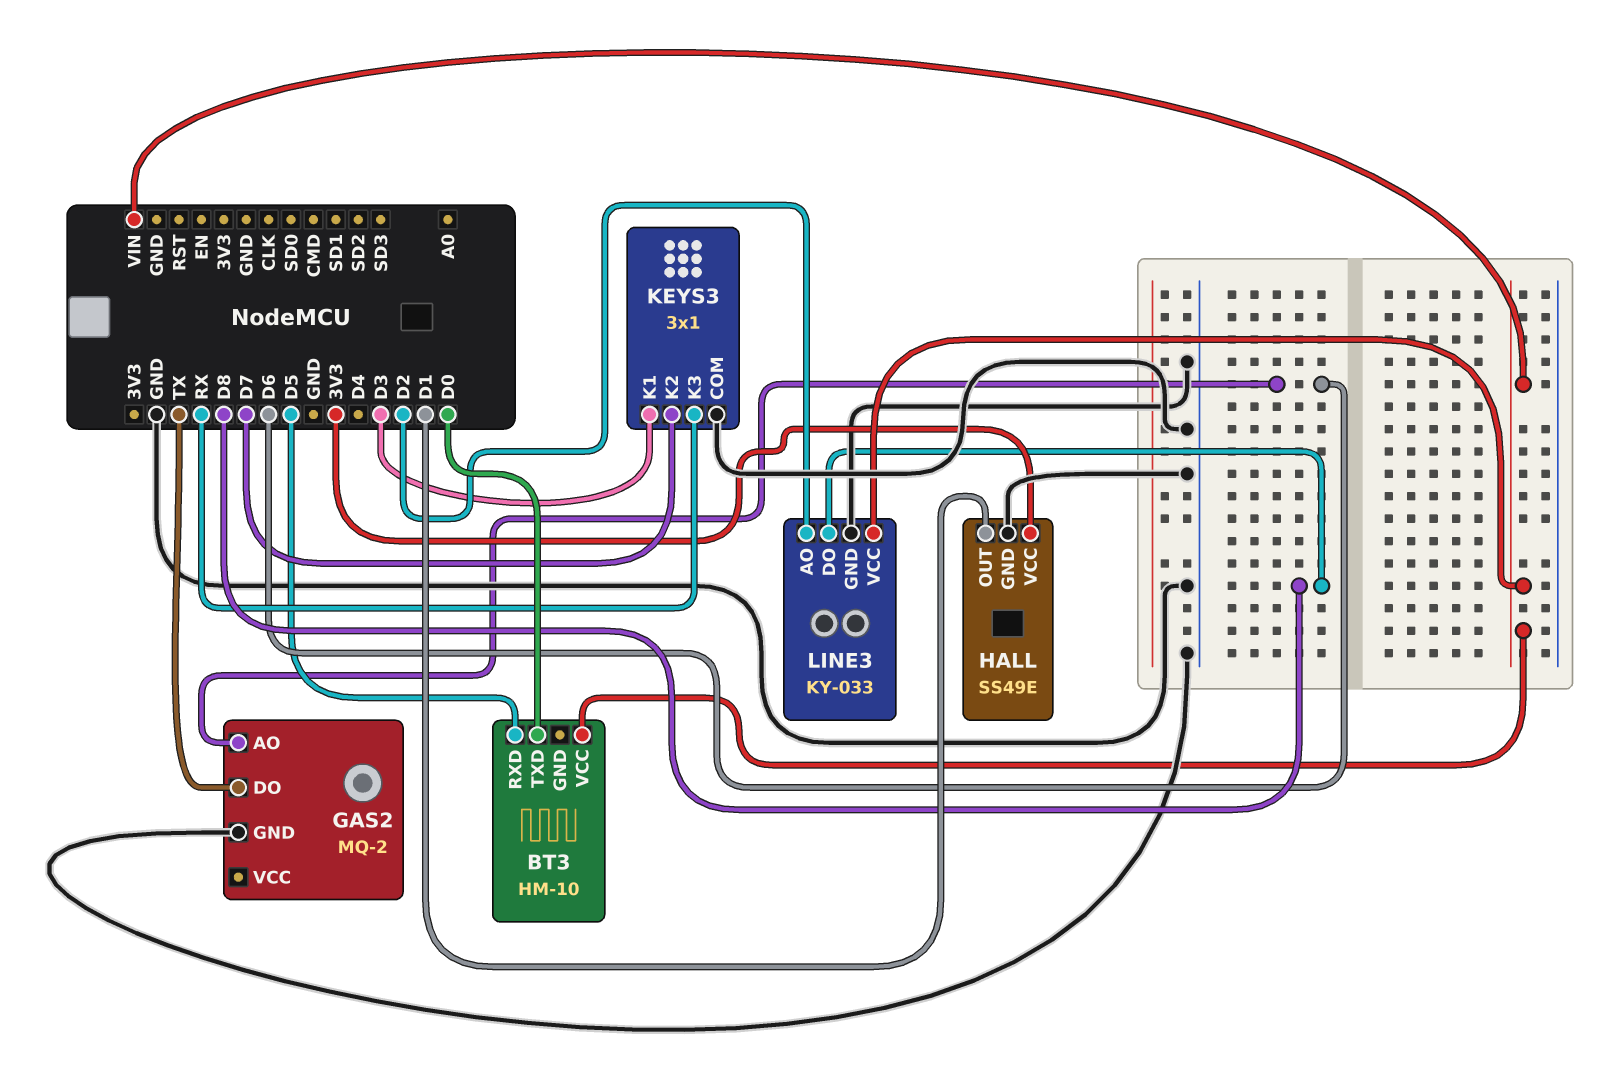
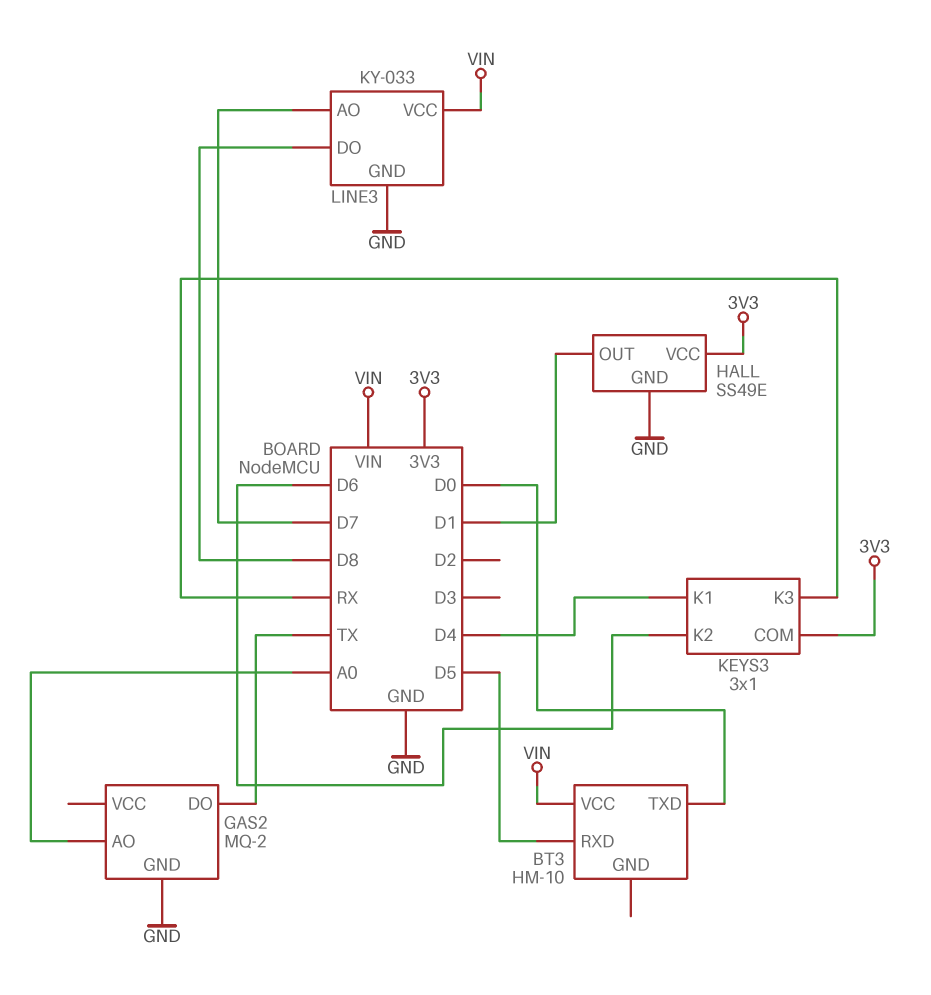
GAS2 pin AO: D6 -> A0
KEYS3 pin COM: GND -> 3V3
KEYS3 pin K1: D3 -> D4
KEYS3 pin K2: D7 -> D6
LINE3 pin AO: D2 -> D7

